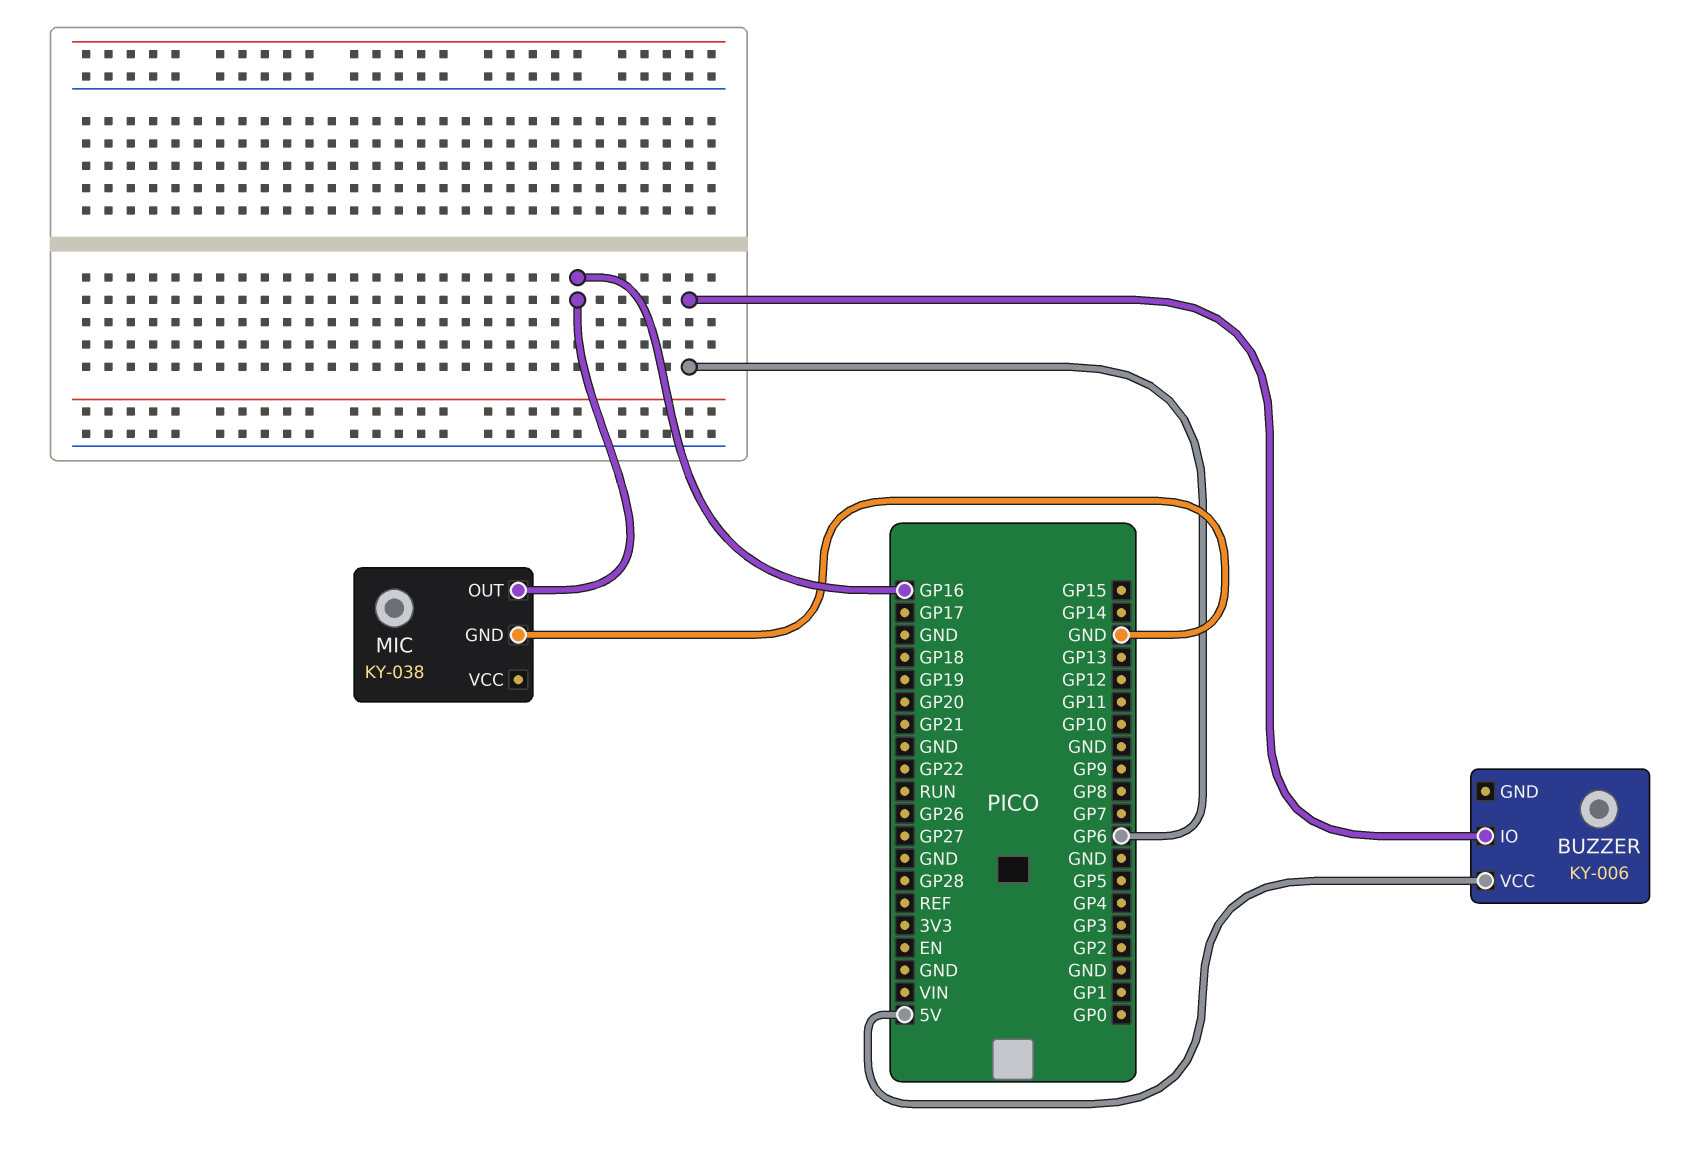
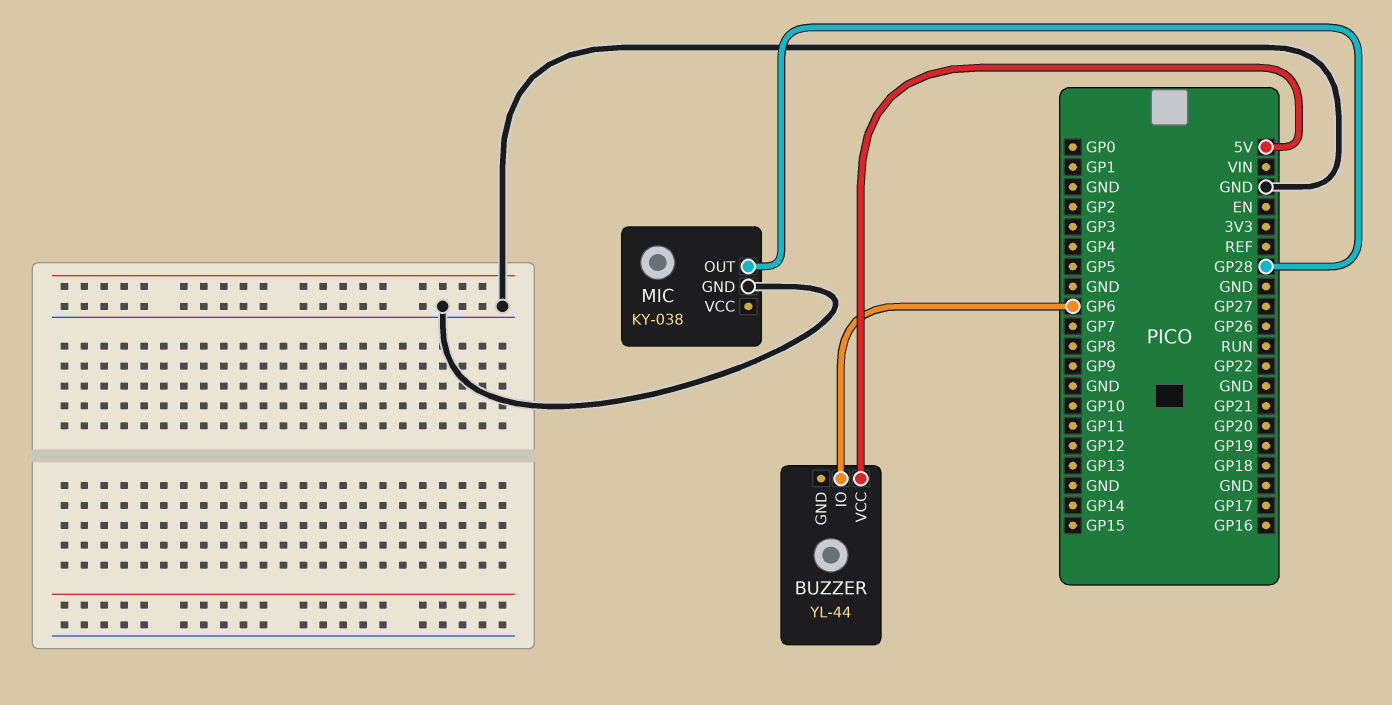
BUZZER: KY-006 -> YL-44
MIC pin OUT: GP16 -> GP28

